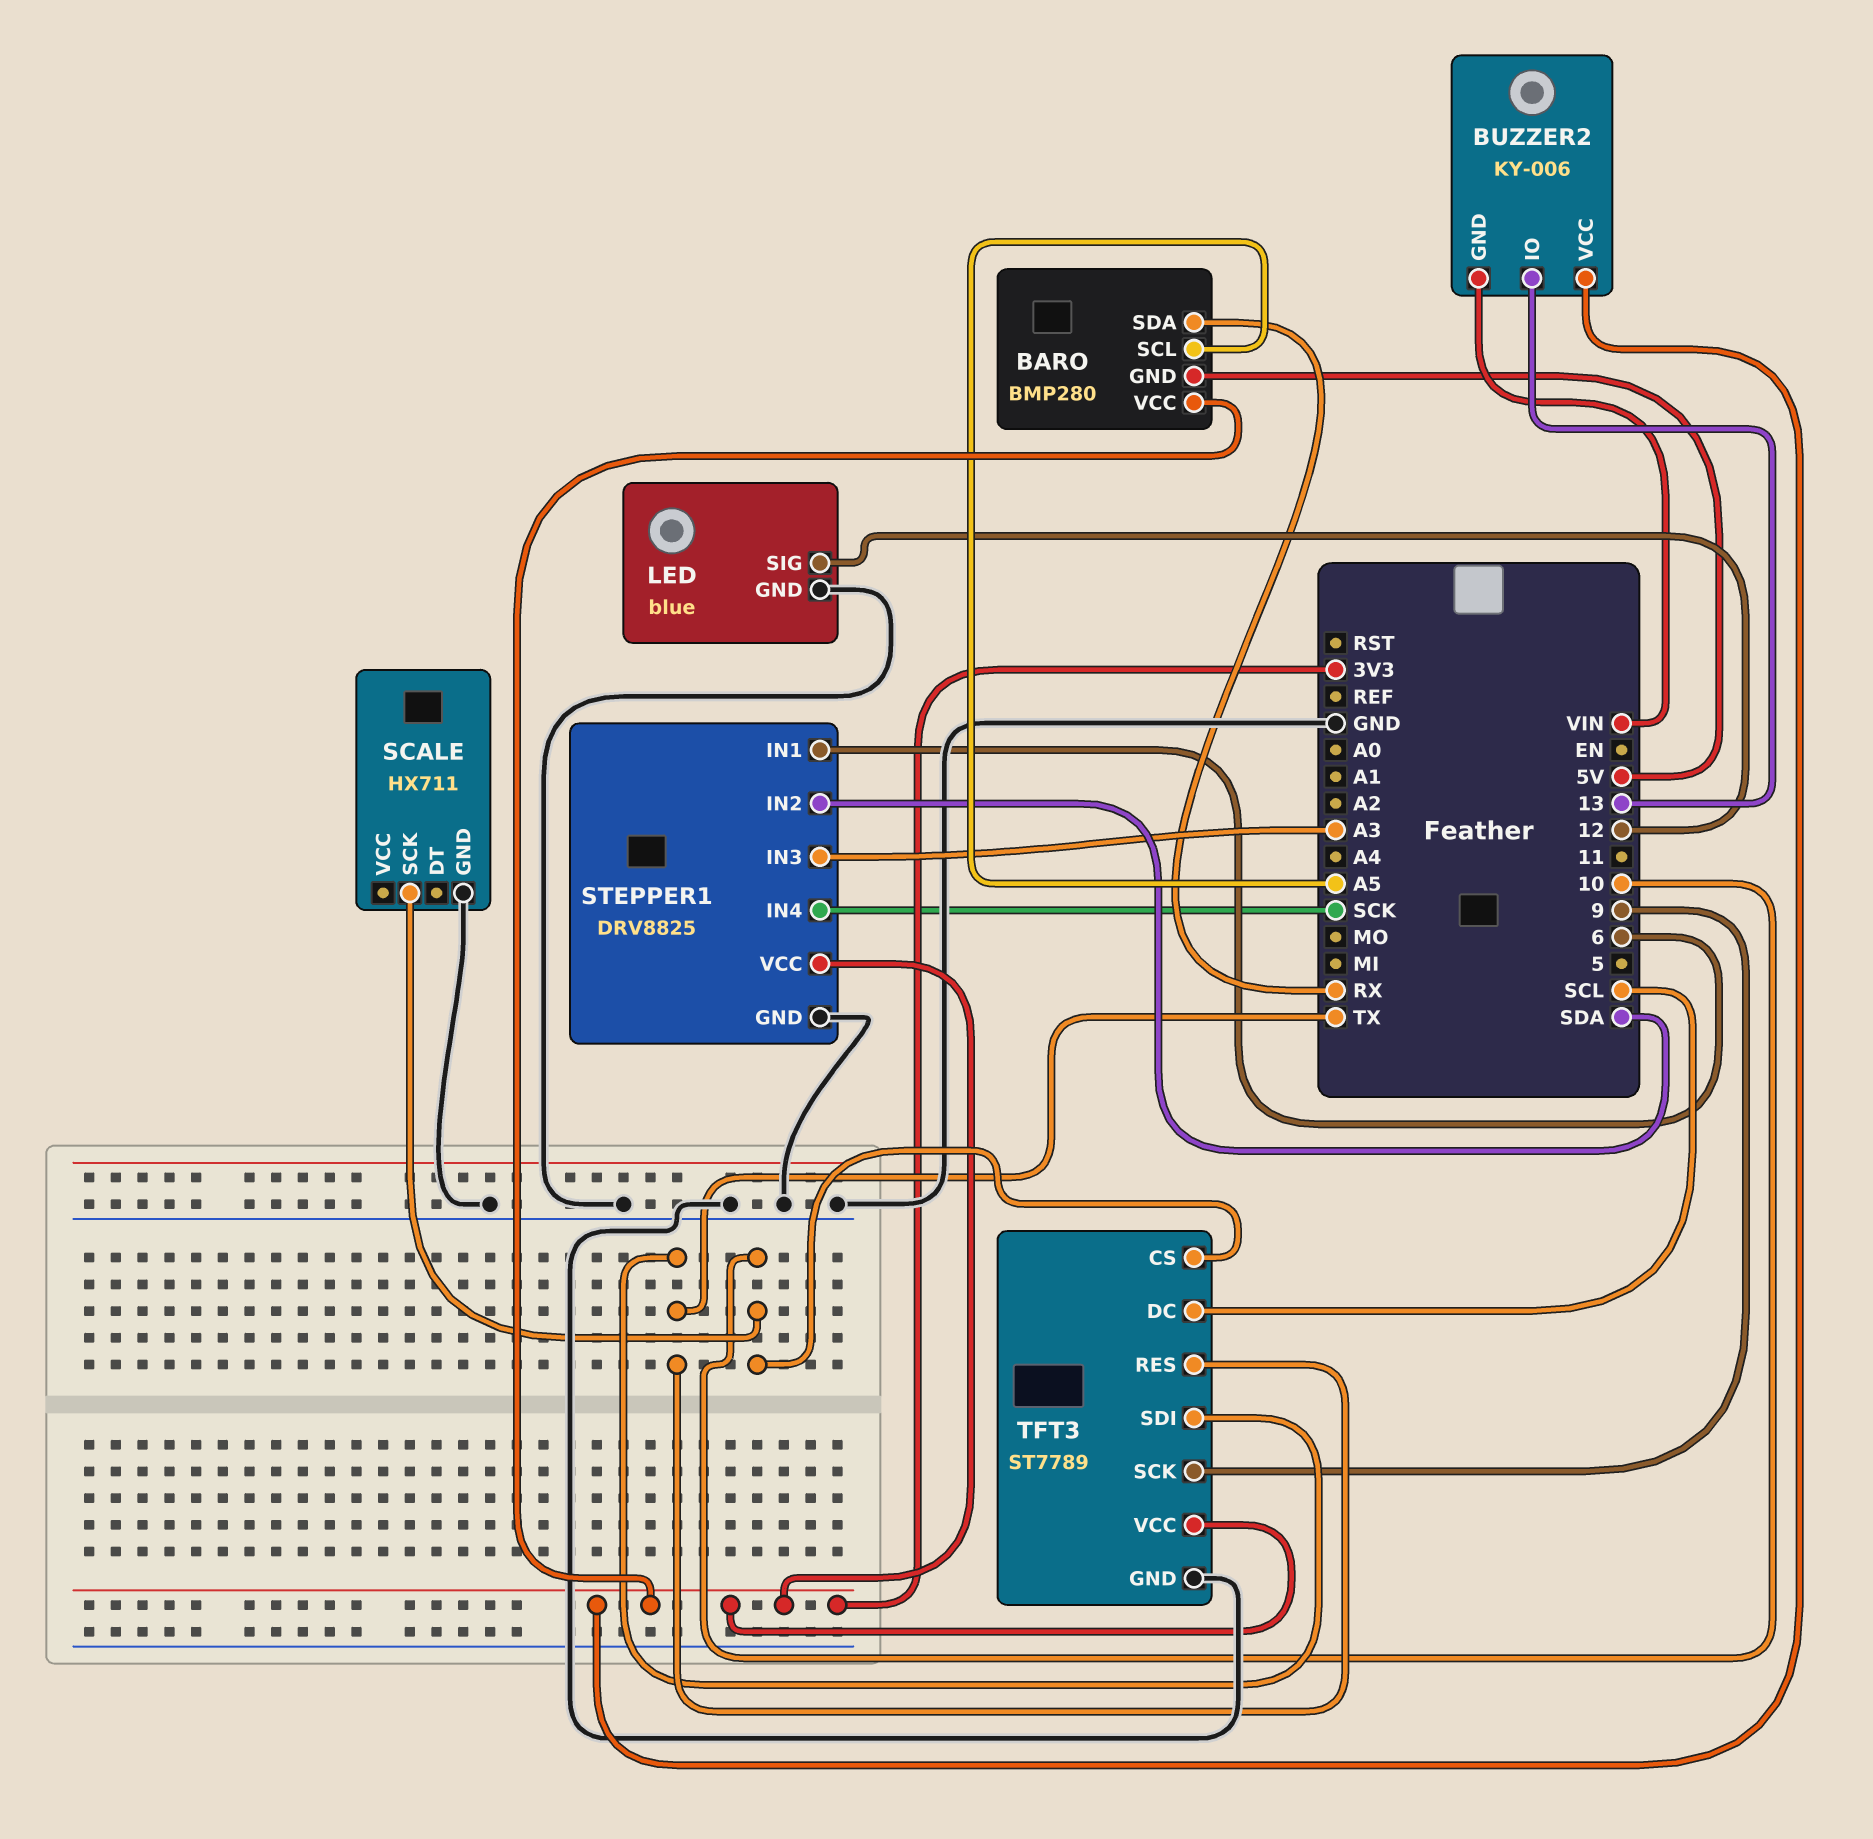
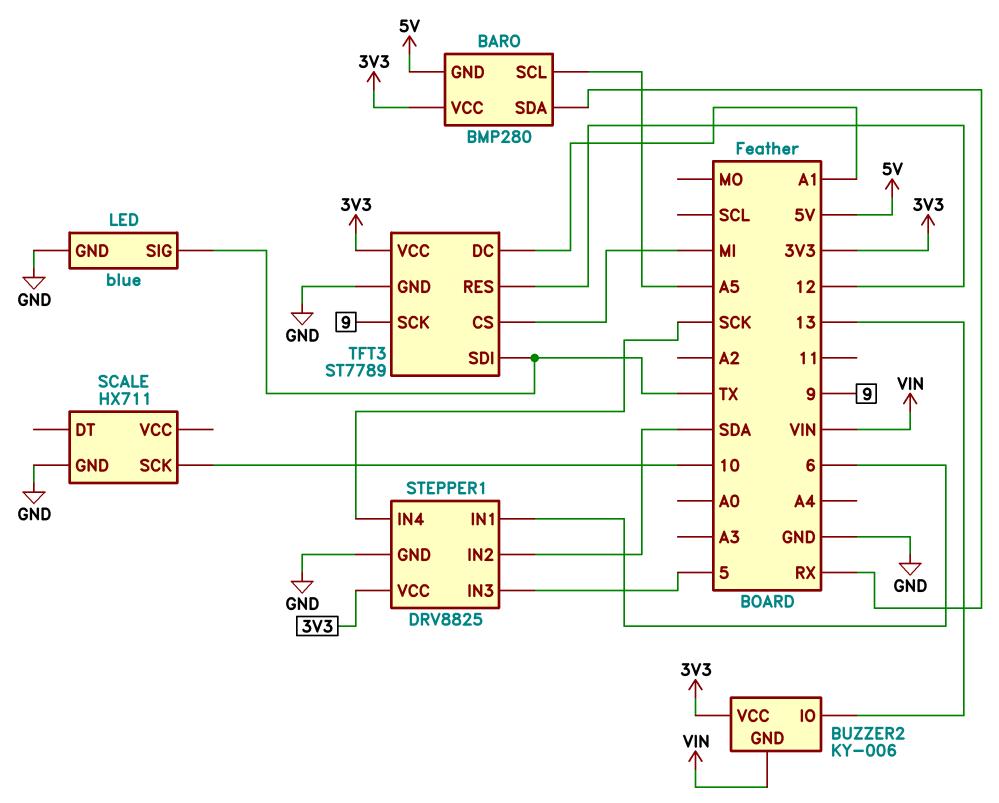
LED pin SIG: 12 -> TX
STEPPER1 pin IN3: A3 -> 5
TFT3 pin CS: 10 -> MI
TFT3 pin DC: SCL -> A1
TFT3 pin RES: TX -> 12

